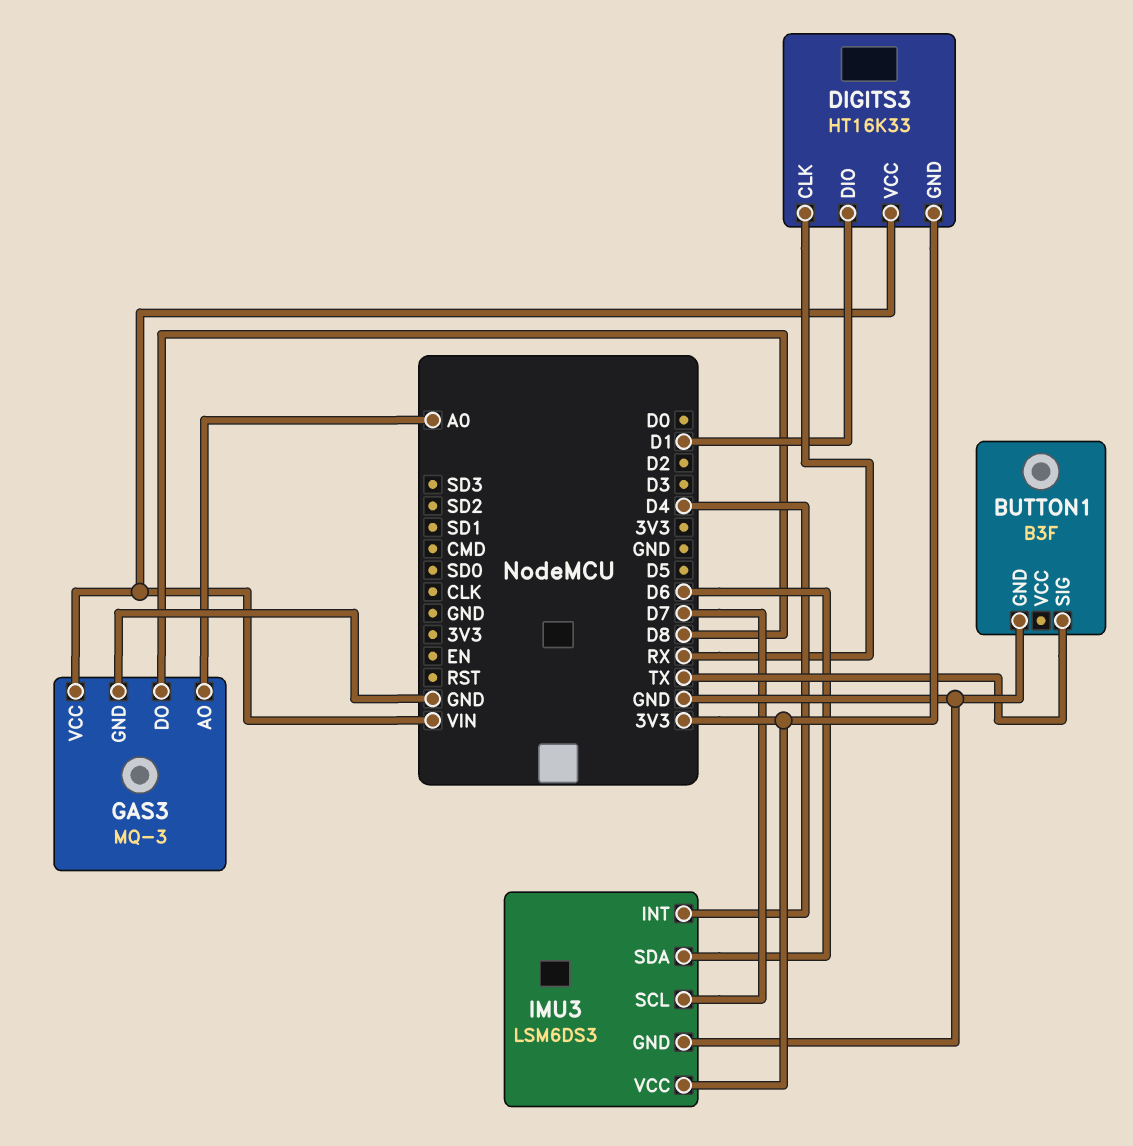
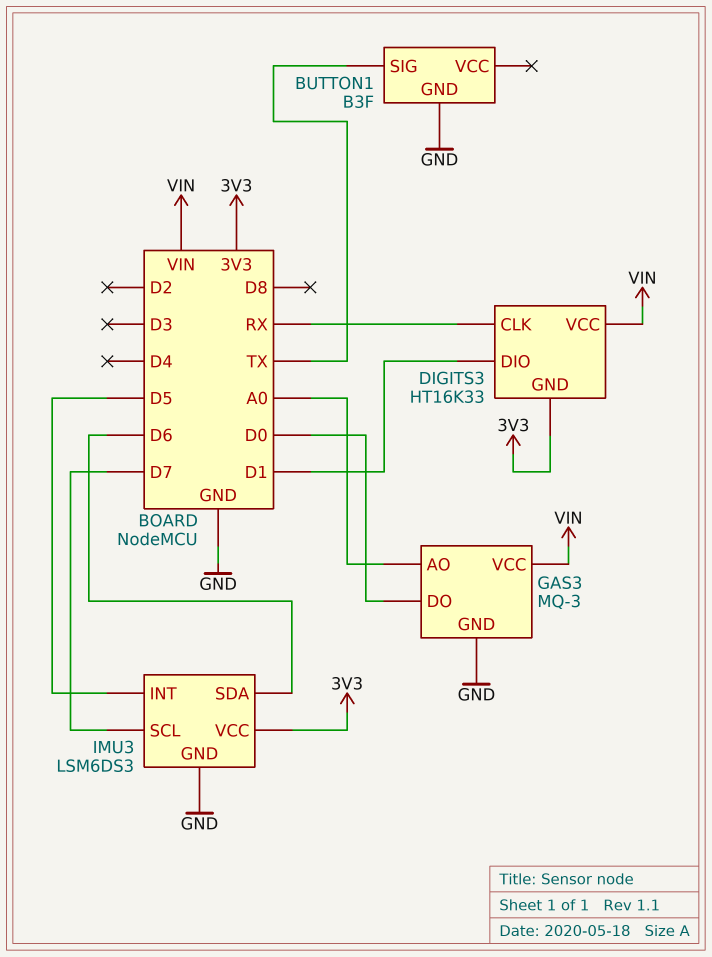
GAS3 pin DO: D8 -> D0
IMU3 pin INT: D4 -> D5

